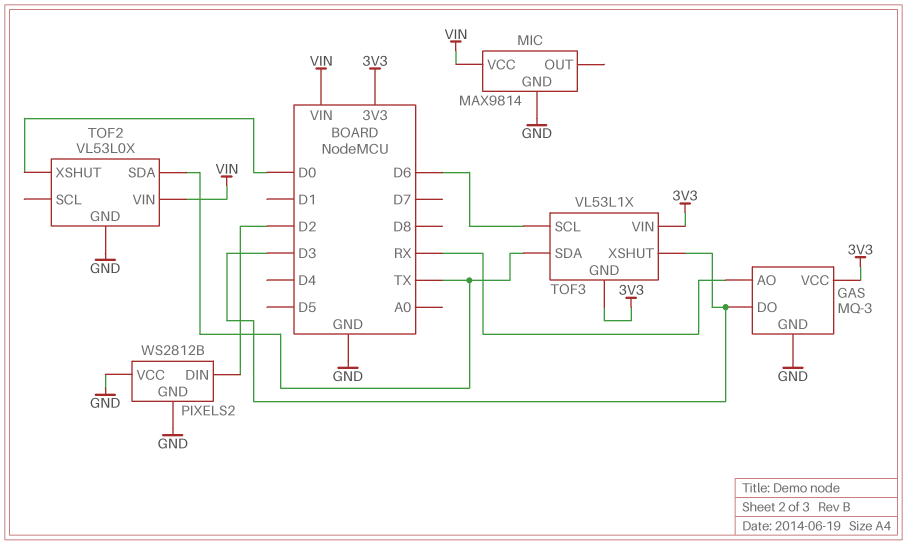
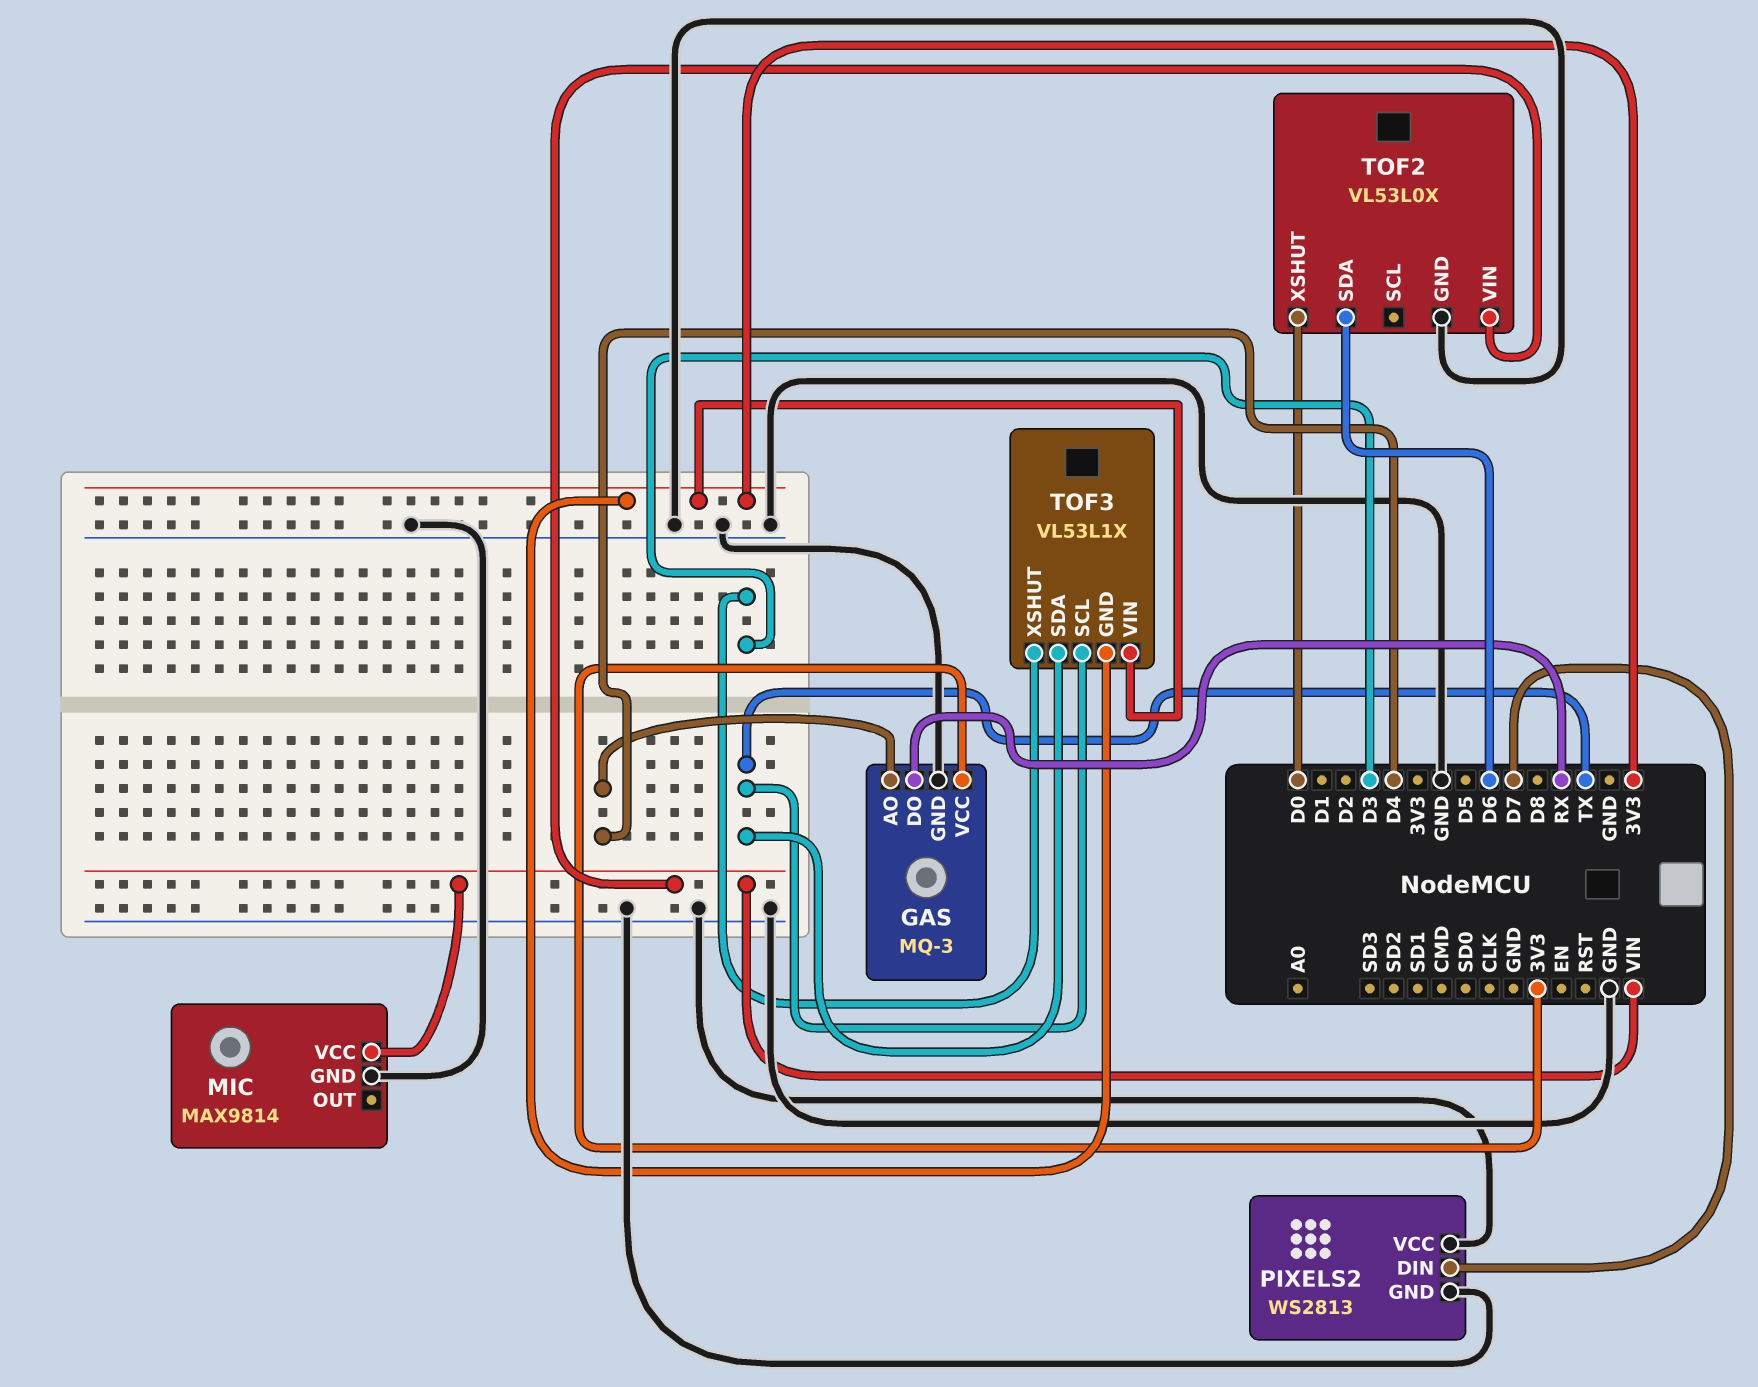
GAS pin AO: RX -> D4
GAS pin DO: D3 -> RX
PIXELS2: WS2812B -> WS2813
PIXELS2 pin DIN: D2 -> D7
TOF2 pin SDA: TX -> D6
TOF3 pin SCL: D6 -> TX

